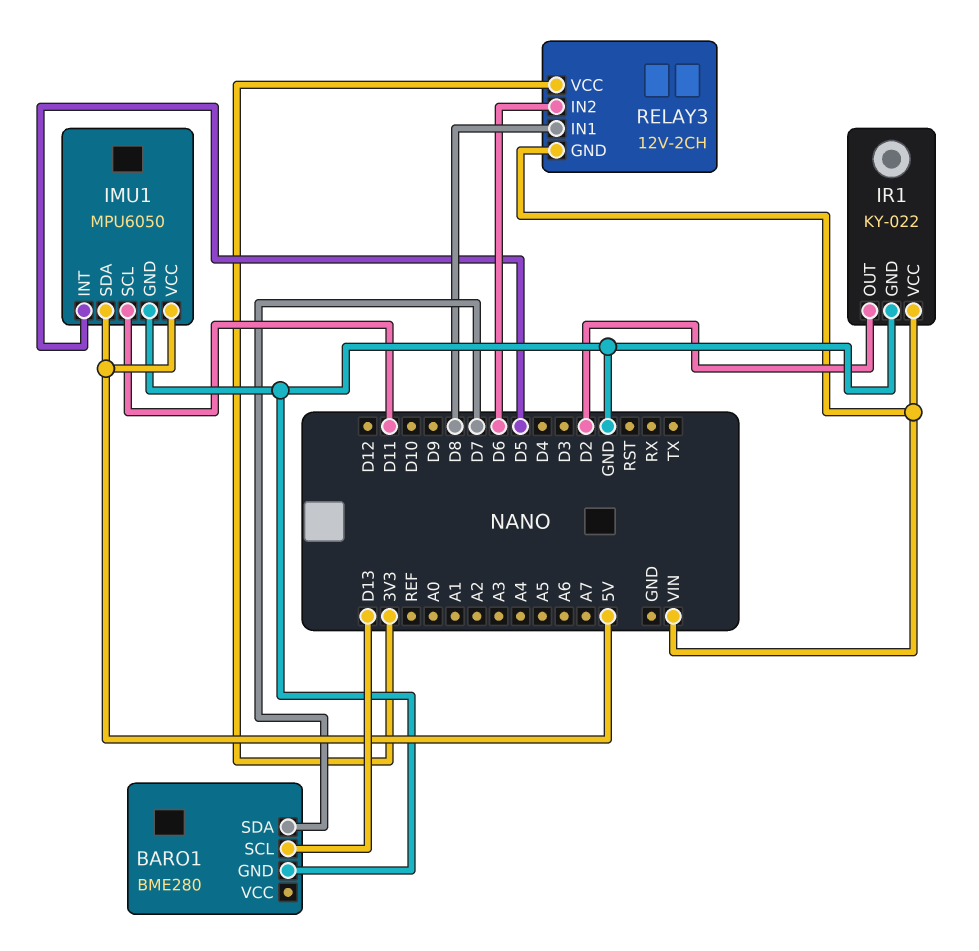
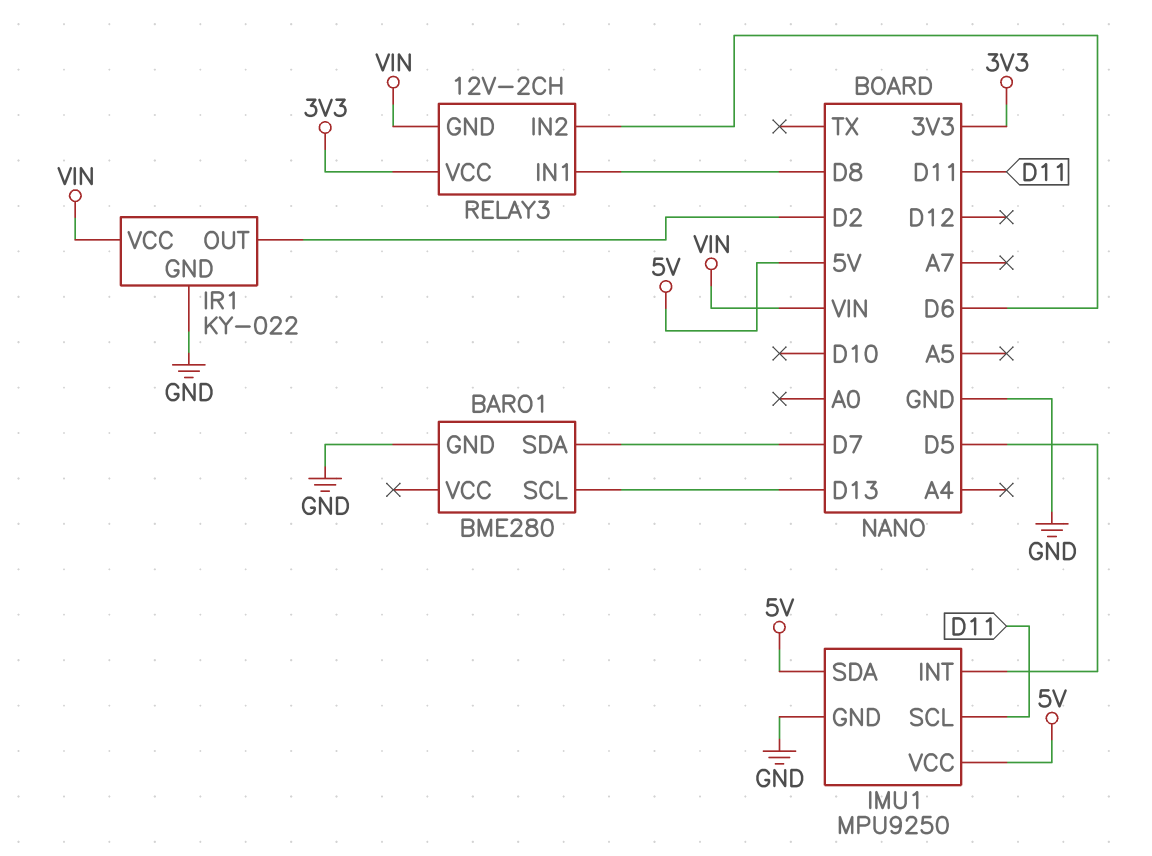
IMU1: MPU6050 -> MPU9250

